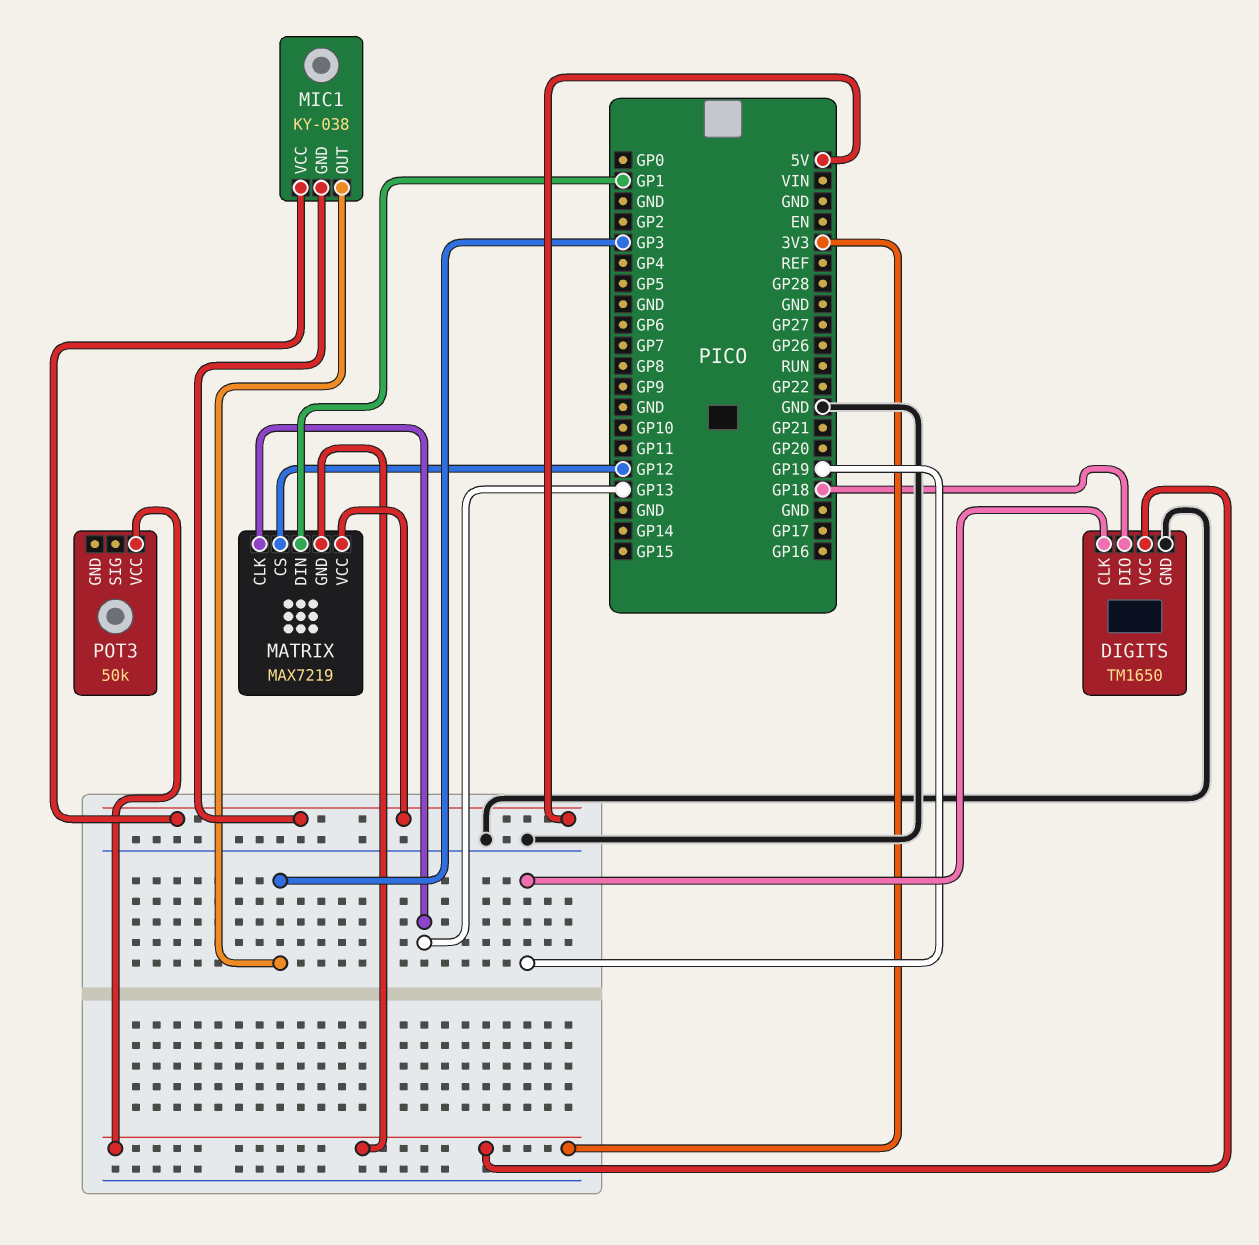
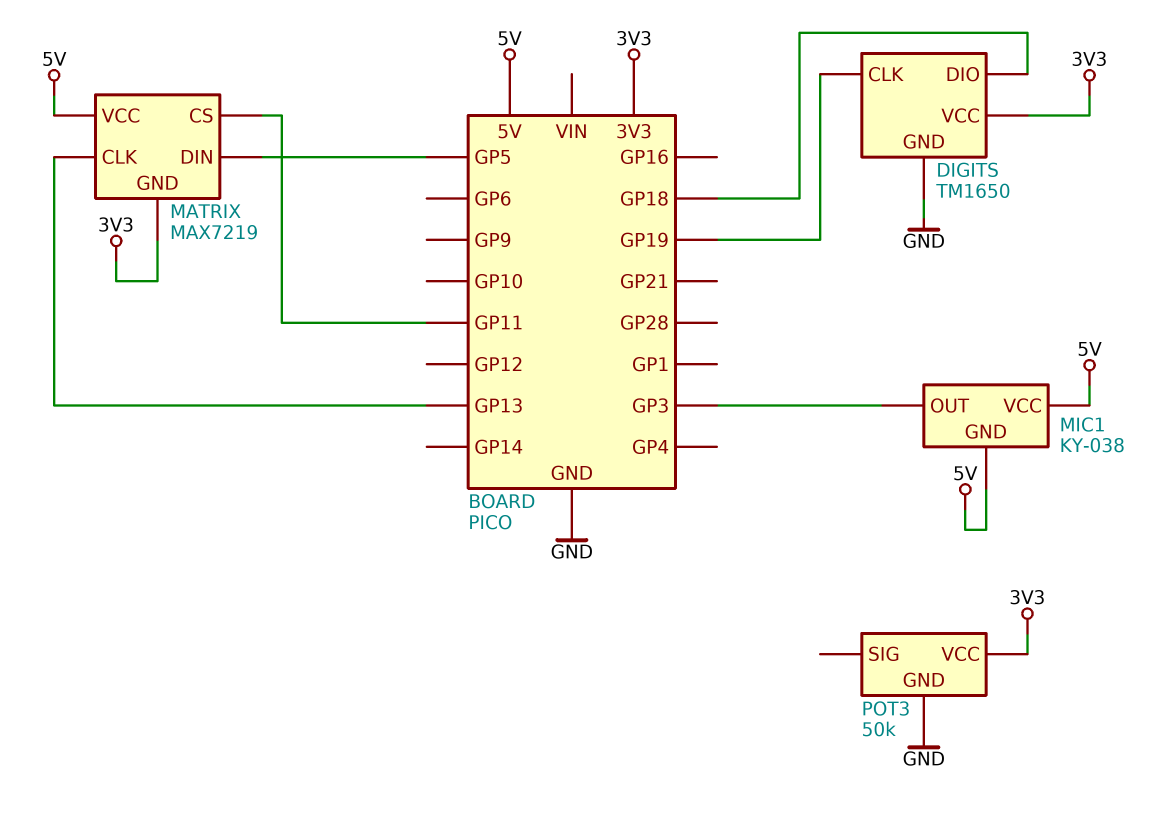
MATRIX pin CS: GP12 -> GP11
MATRIX pin DIN: GP1 -> GP5
POT3 pin GND: none -> GND

